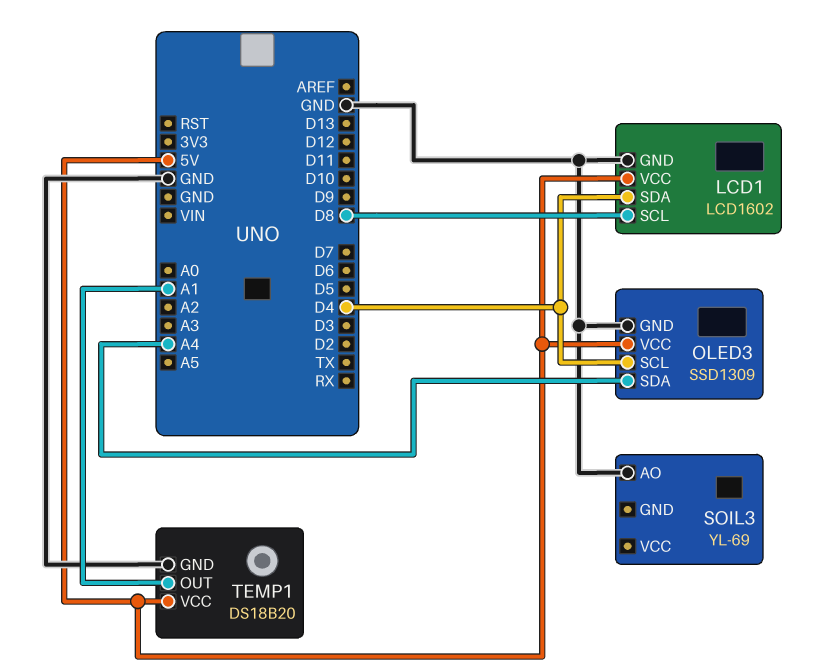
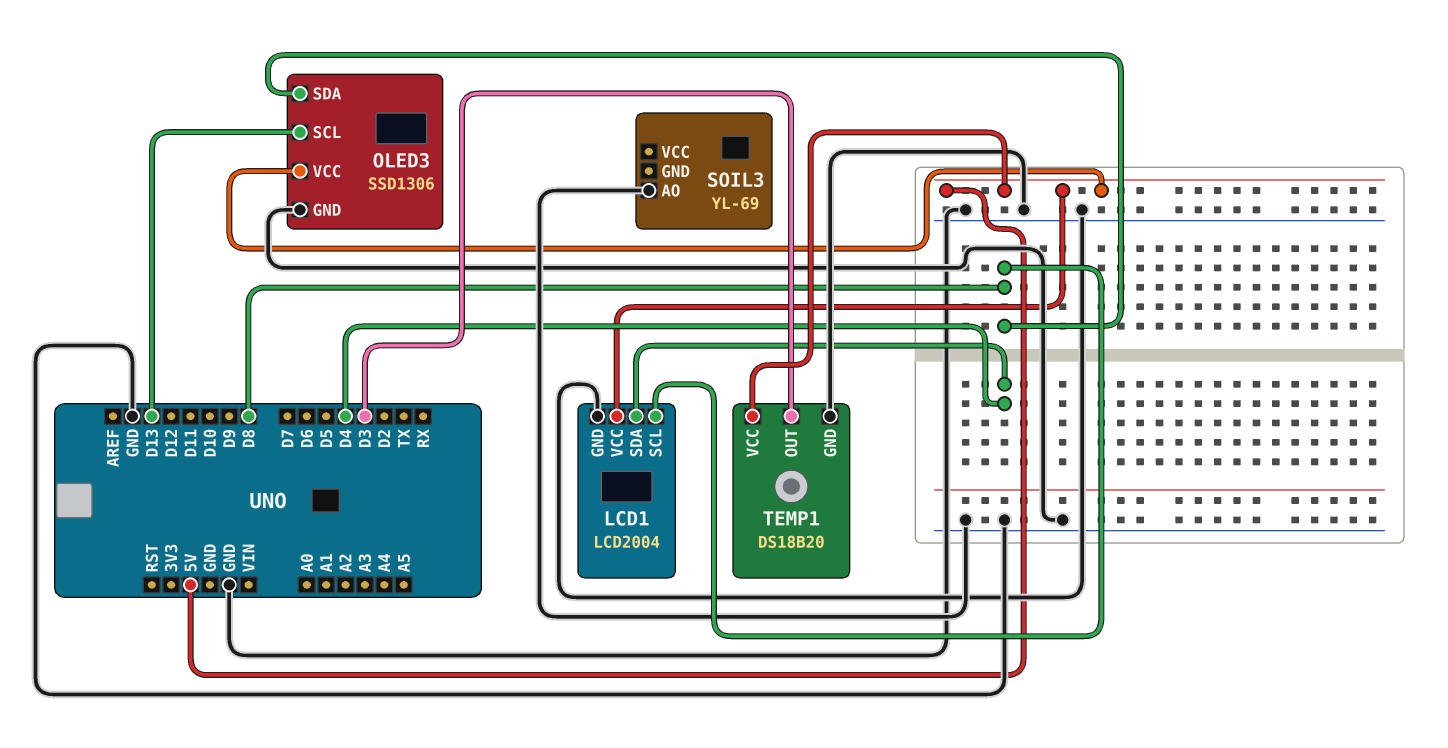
LCD1: LCD1602 -> LCD2004
OLED3: SSD1309 -> SSD1306
OLED3 pin SCL: D4 -> D13
OLED3 pin SDA: A4 -> D8
TEMP1 pin OUT: A1 -> D3

